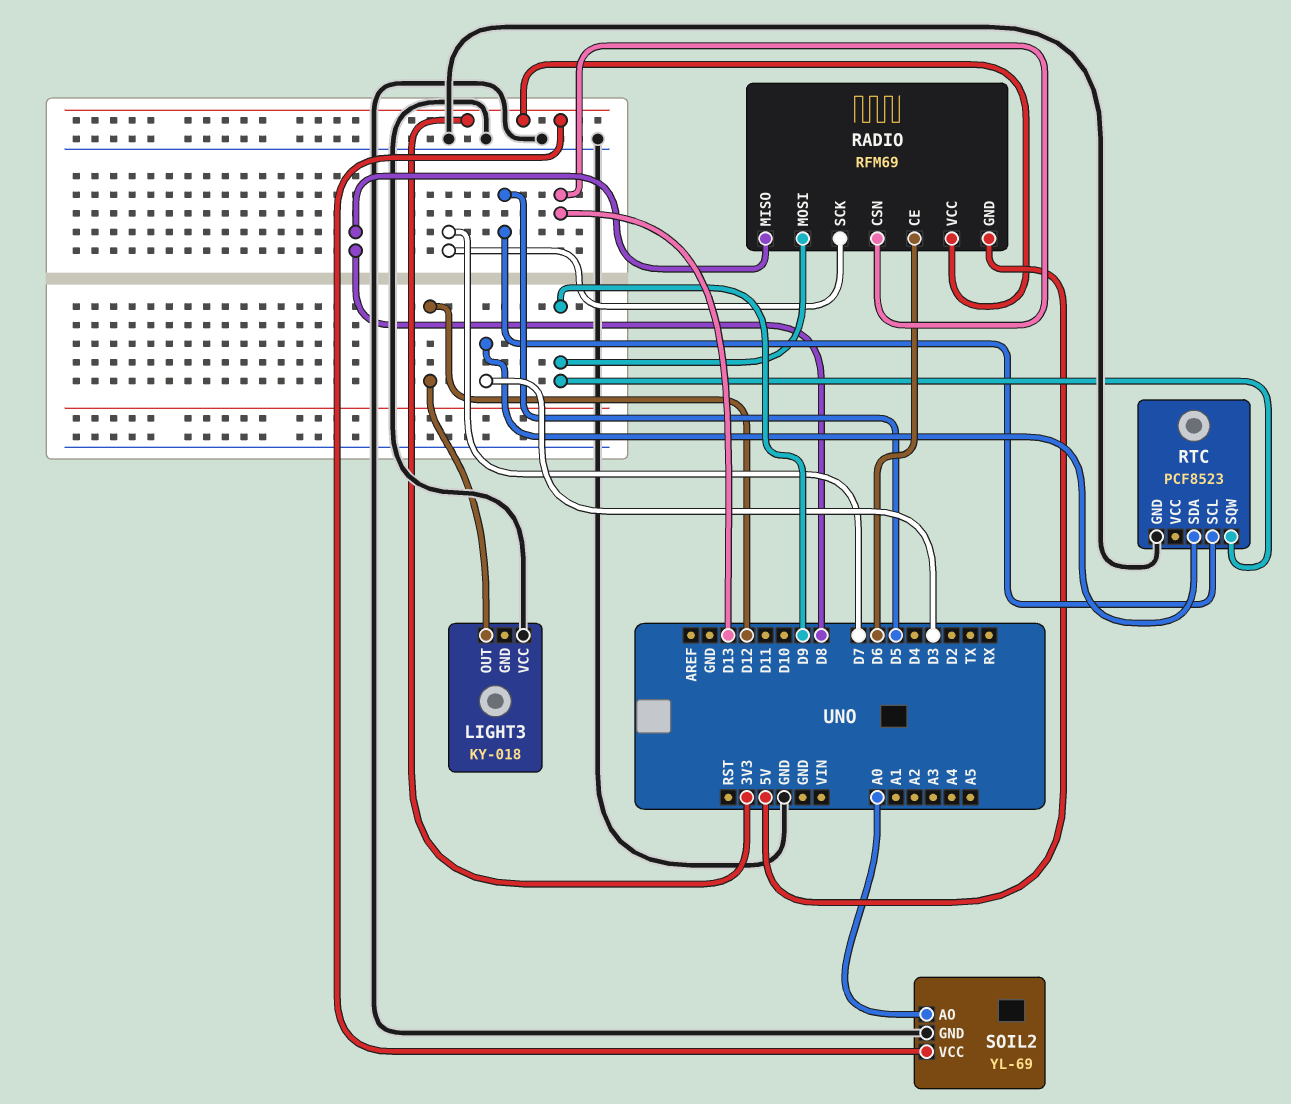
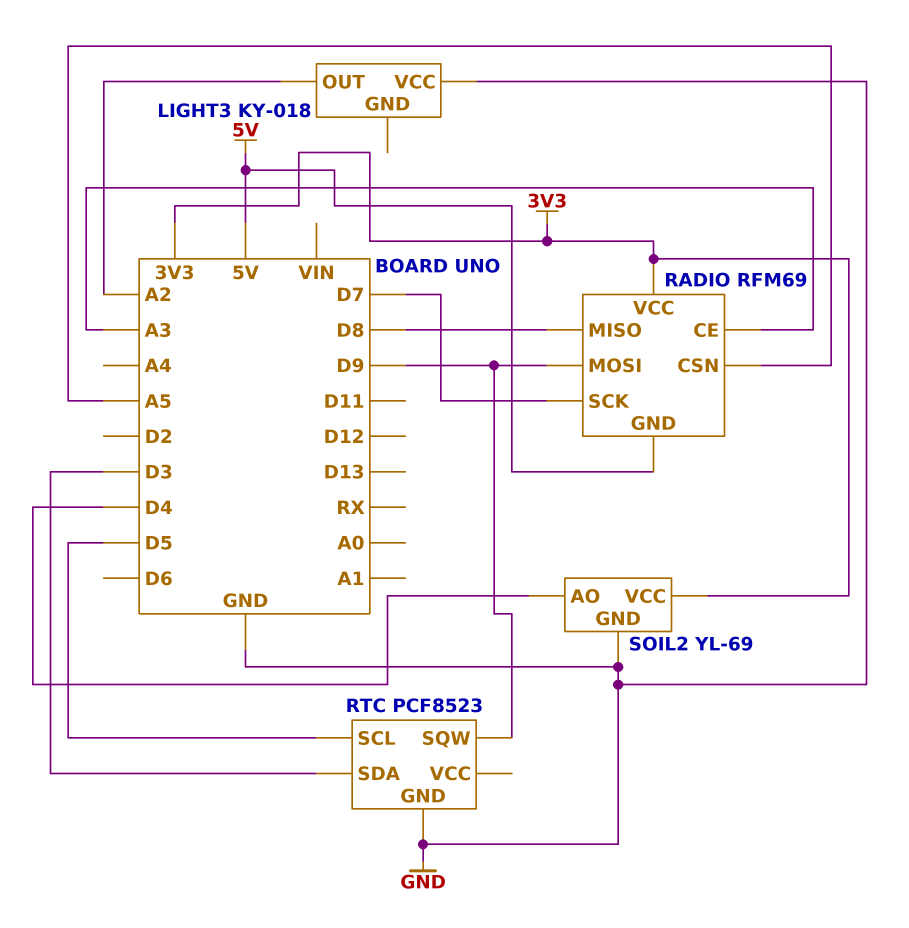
LIGHT3 pin OUT: D12 -> A2
RADIO pin CE: D6 -> A3
RADIO pin CSN: D13 -> A5
SOIL2 pin AO: A0 -> D4

